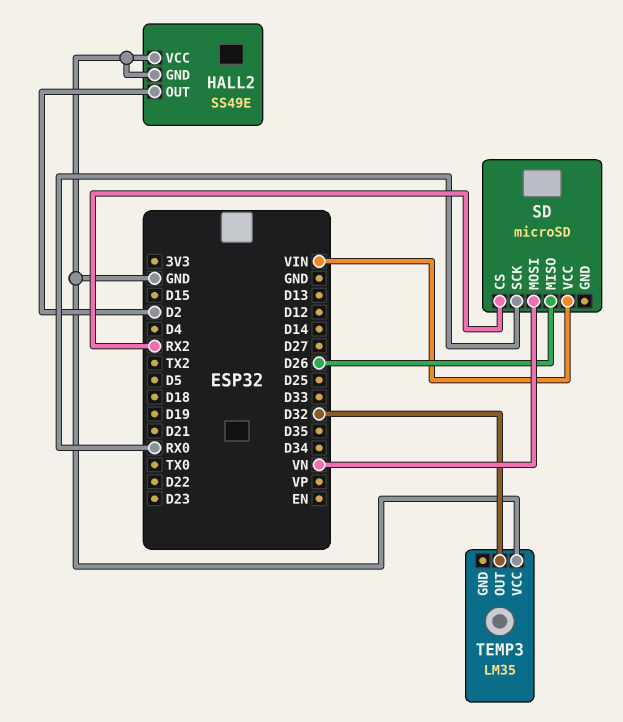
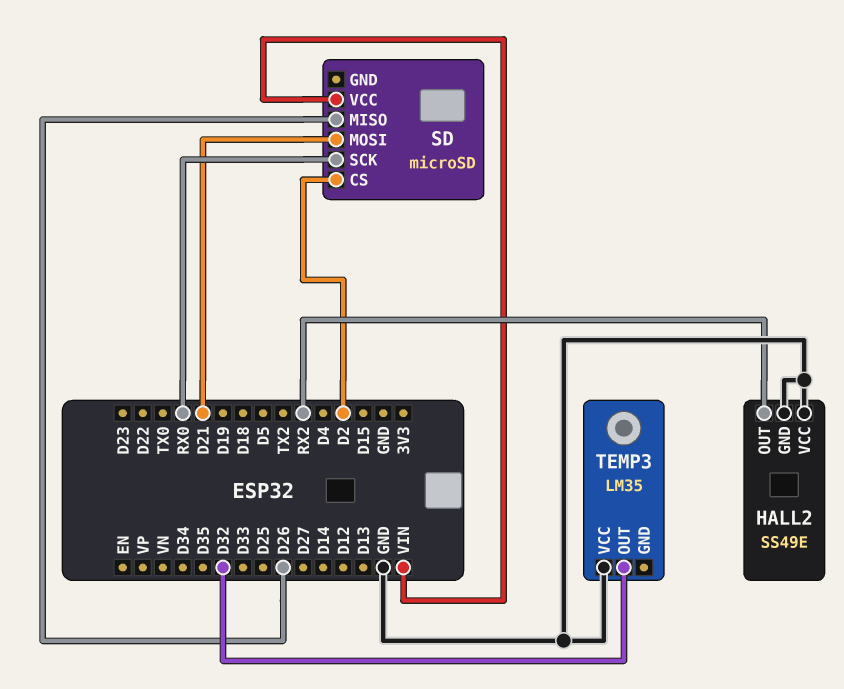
HALL2 pin OUT: D2 -> RX2
SD pin CS: RX2 -> D2
SD pin MOSI: VN -> D21

